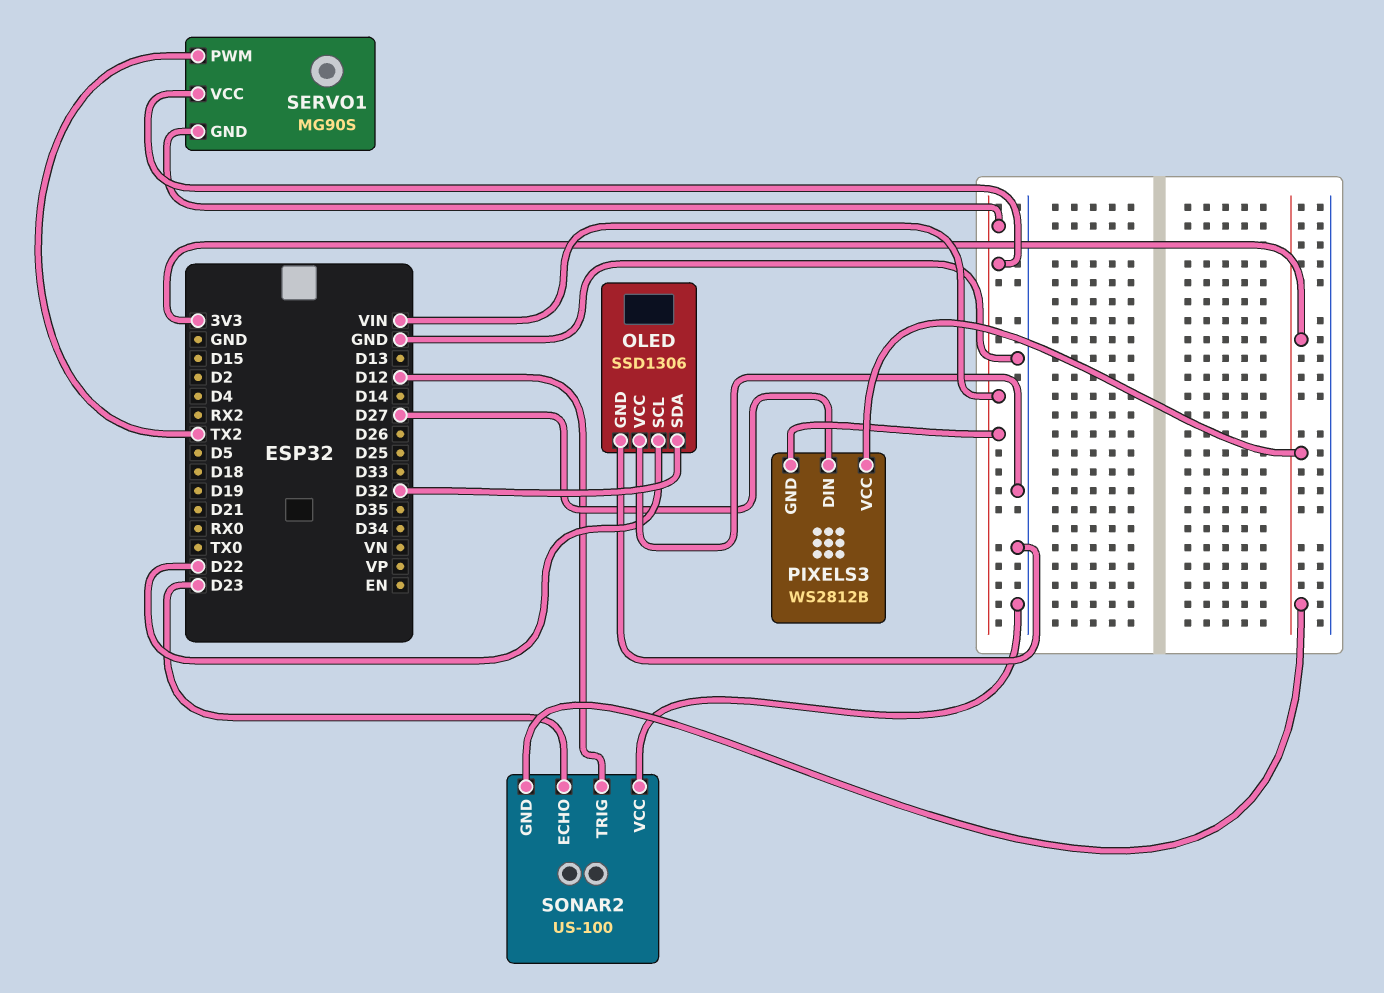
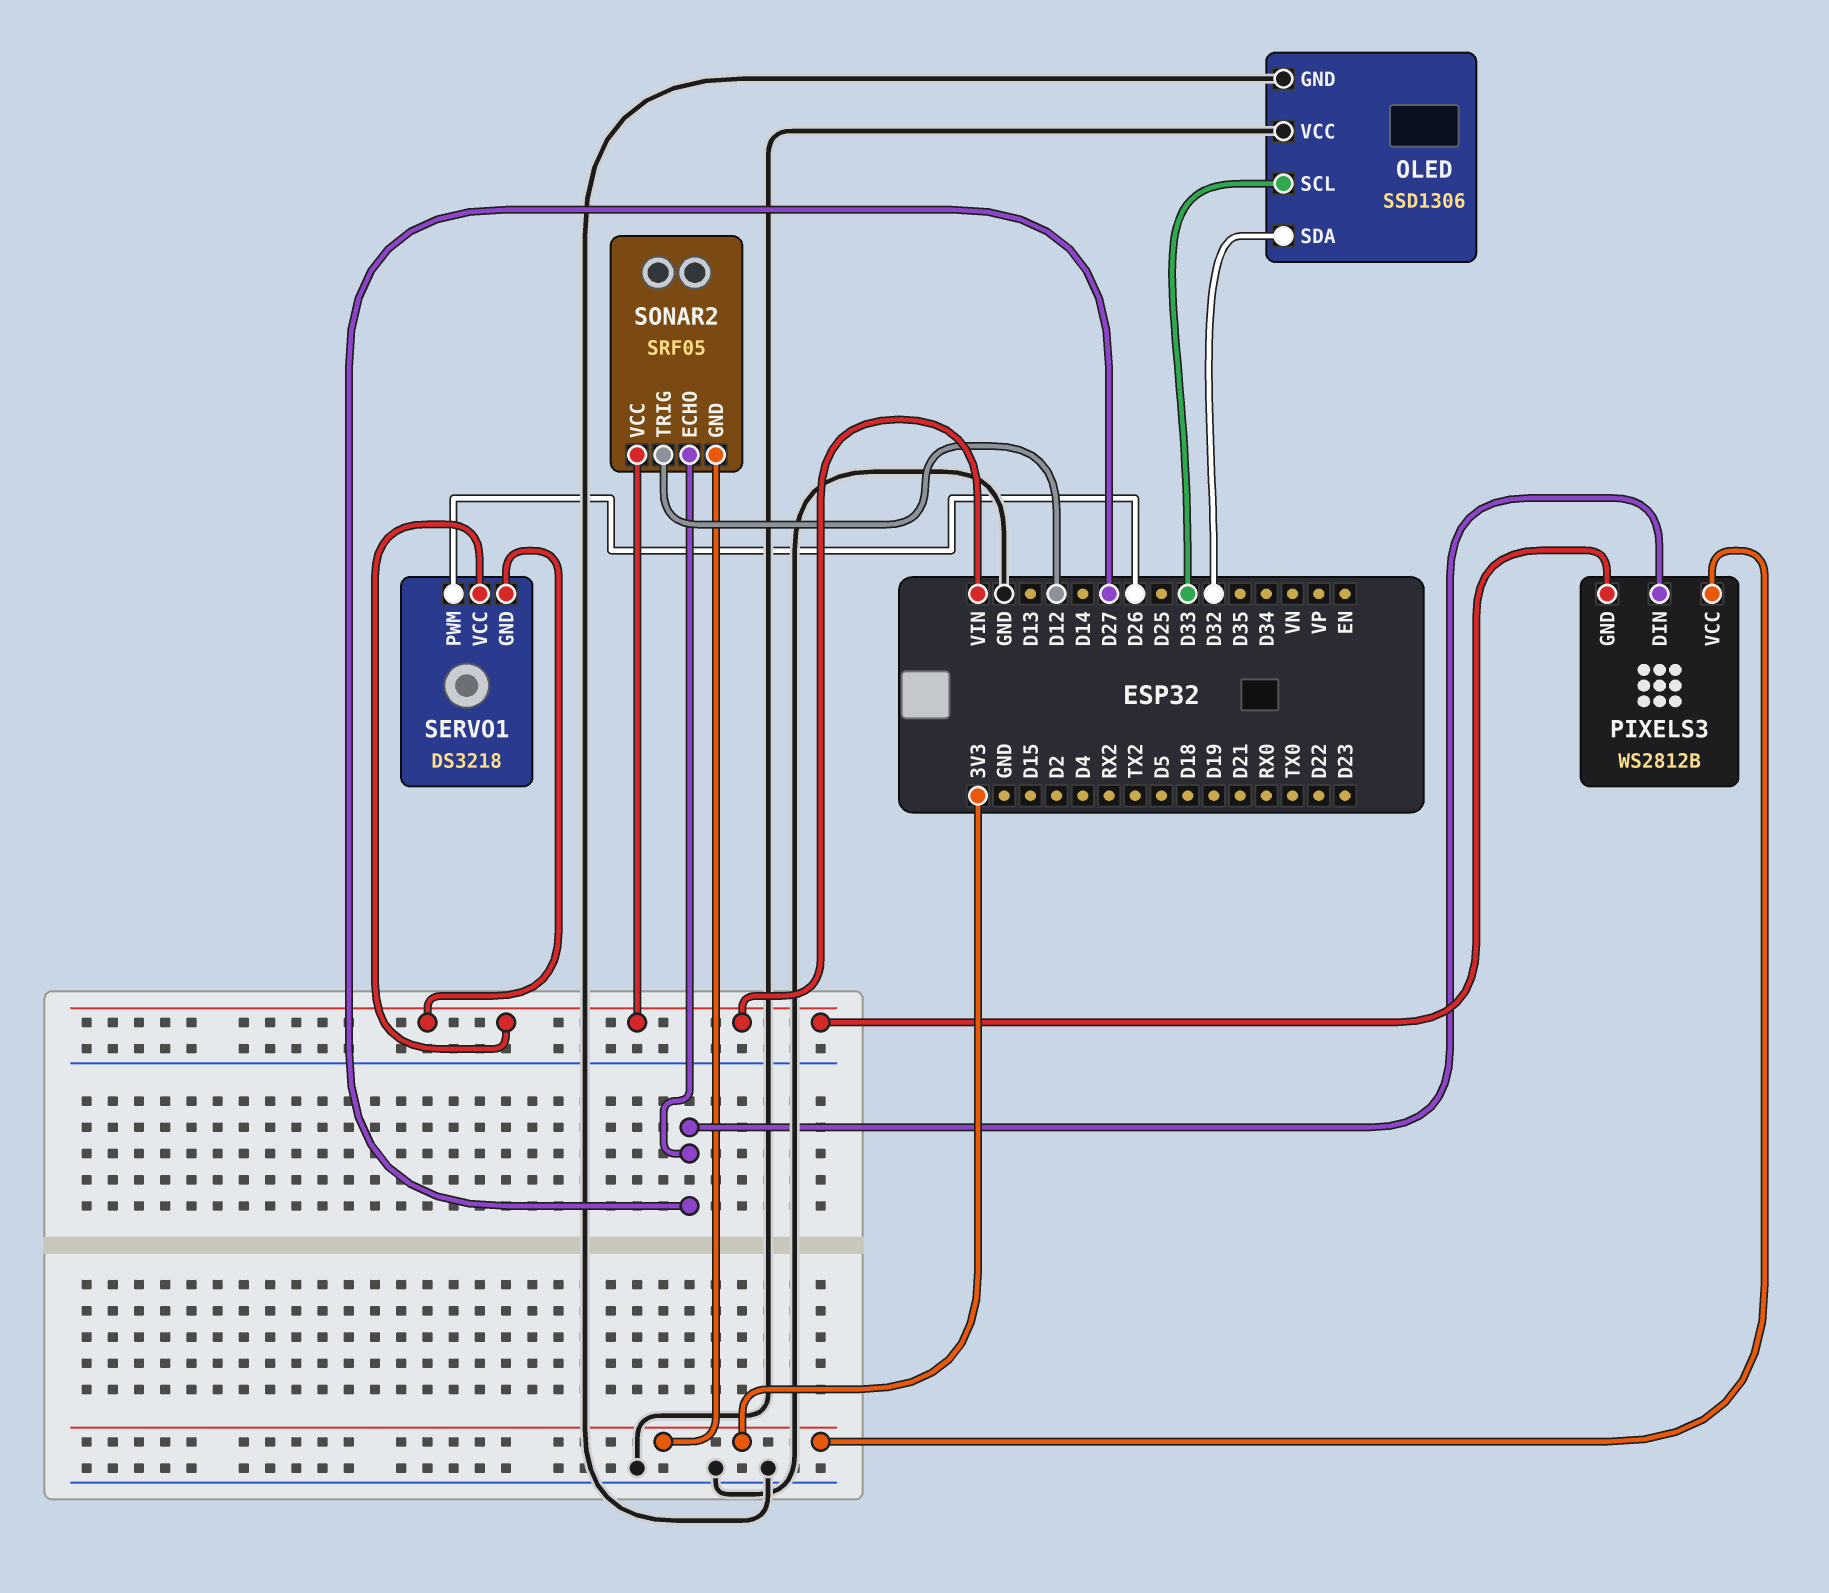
OLED pin SCL: D22 -> D33
SERVO1: MG90S -> DS3218
SERVO1 pin PWM: TX2 -> D26
SONAR2: US-100 -> SRF05
SONAR2 pin ECHO: D23 -> D27
SONAR2 pin VCC: GND -> VIN

